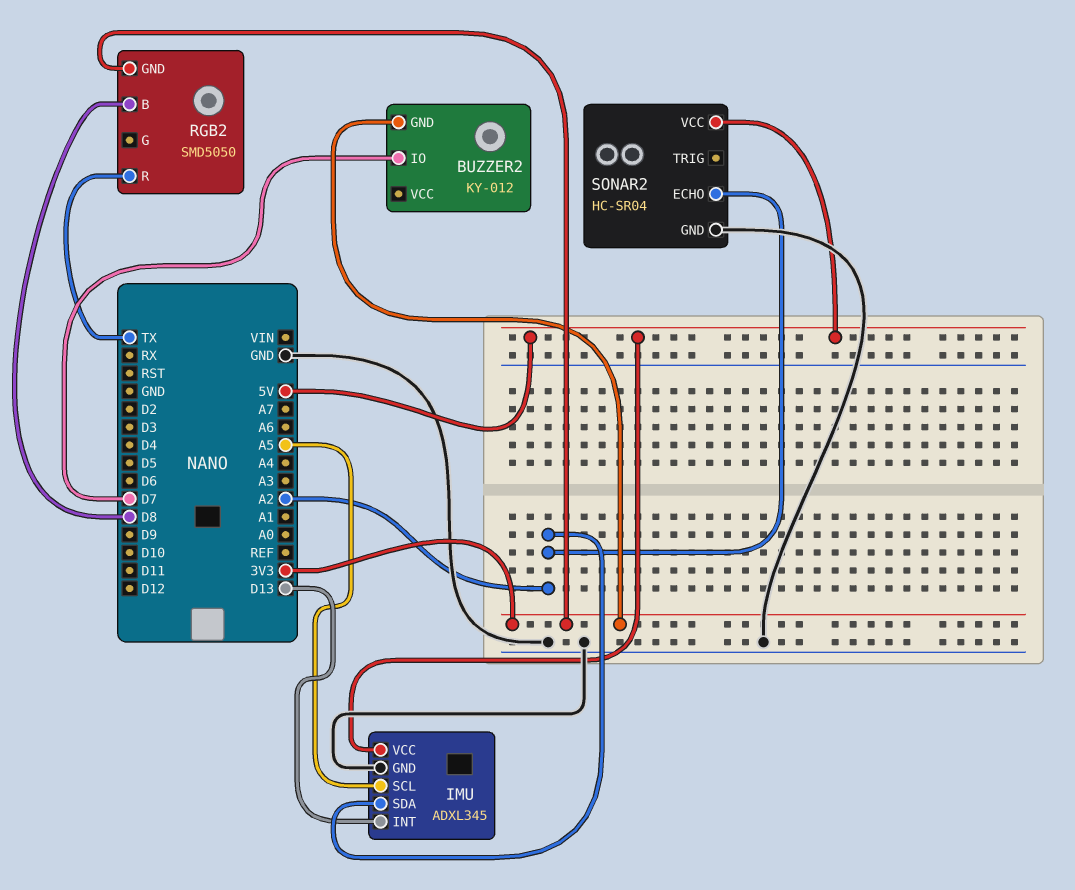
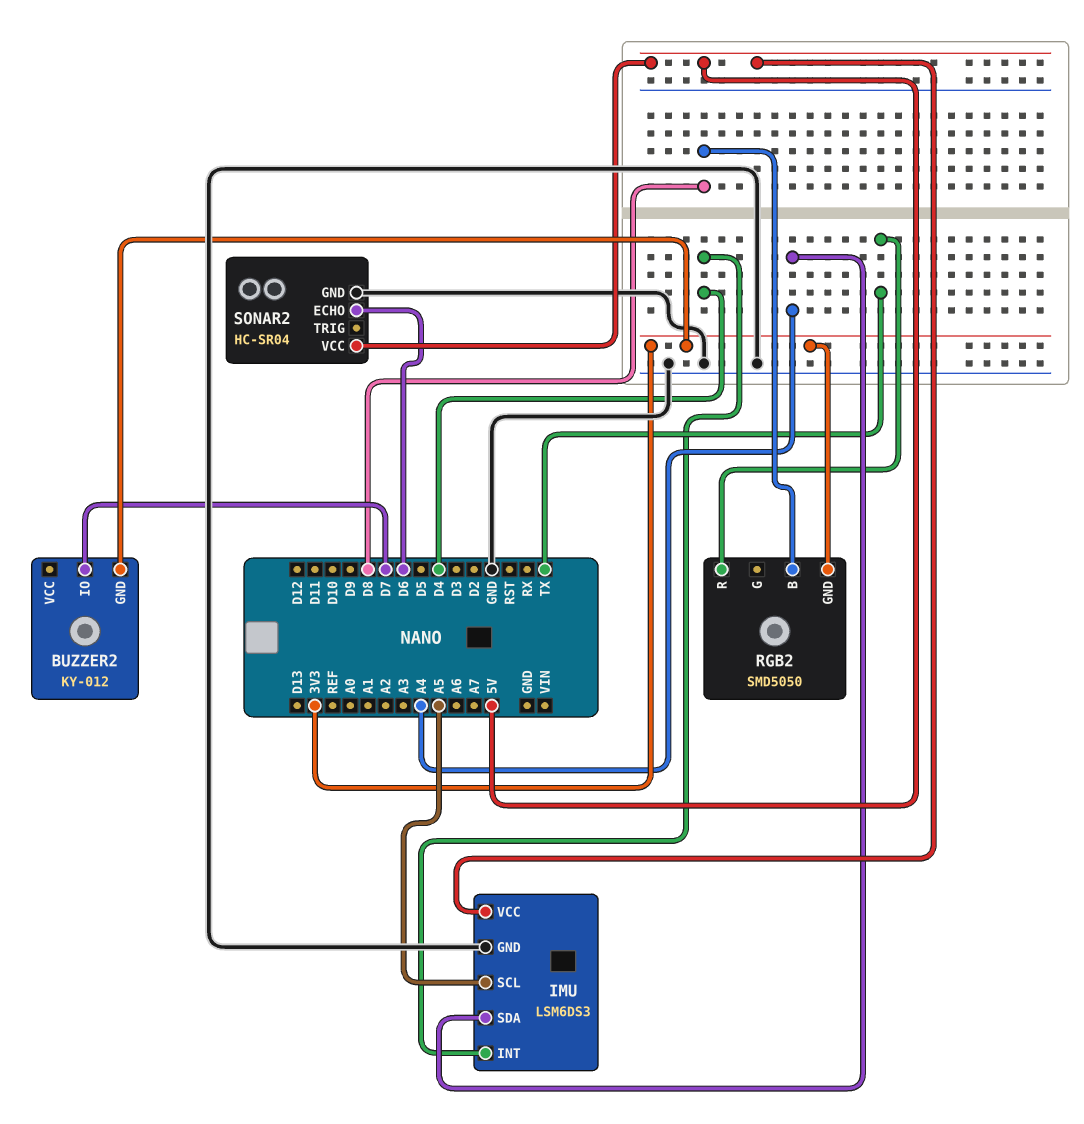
IMU: ADXL345 -> LSM6DS3
IMU pin INT: D13 -> D4
IMU pin SDA: A2 -> A4
SONAR2 pin ECHO: A2 -> D6

